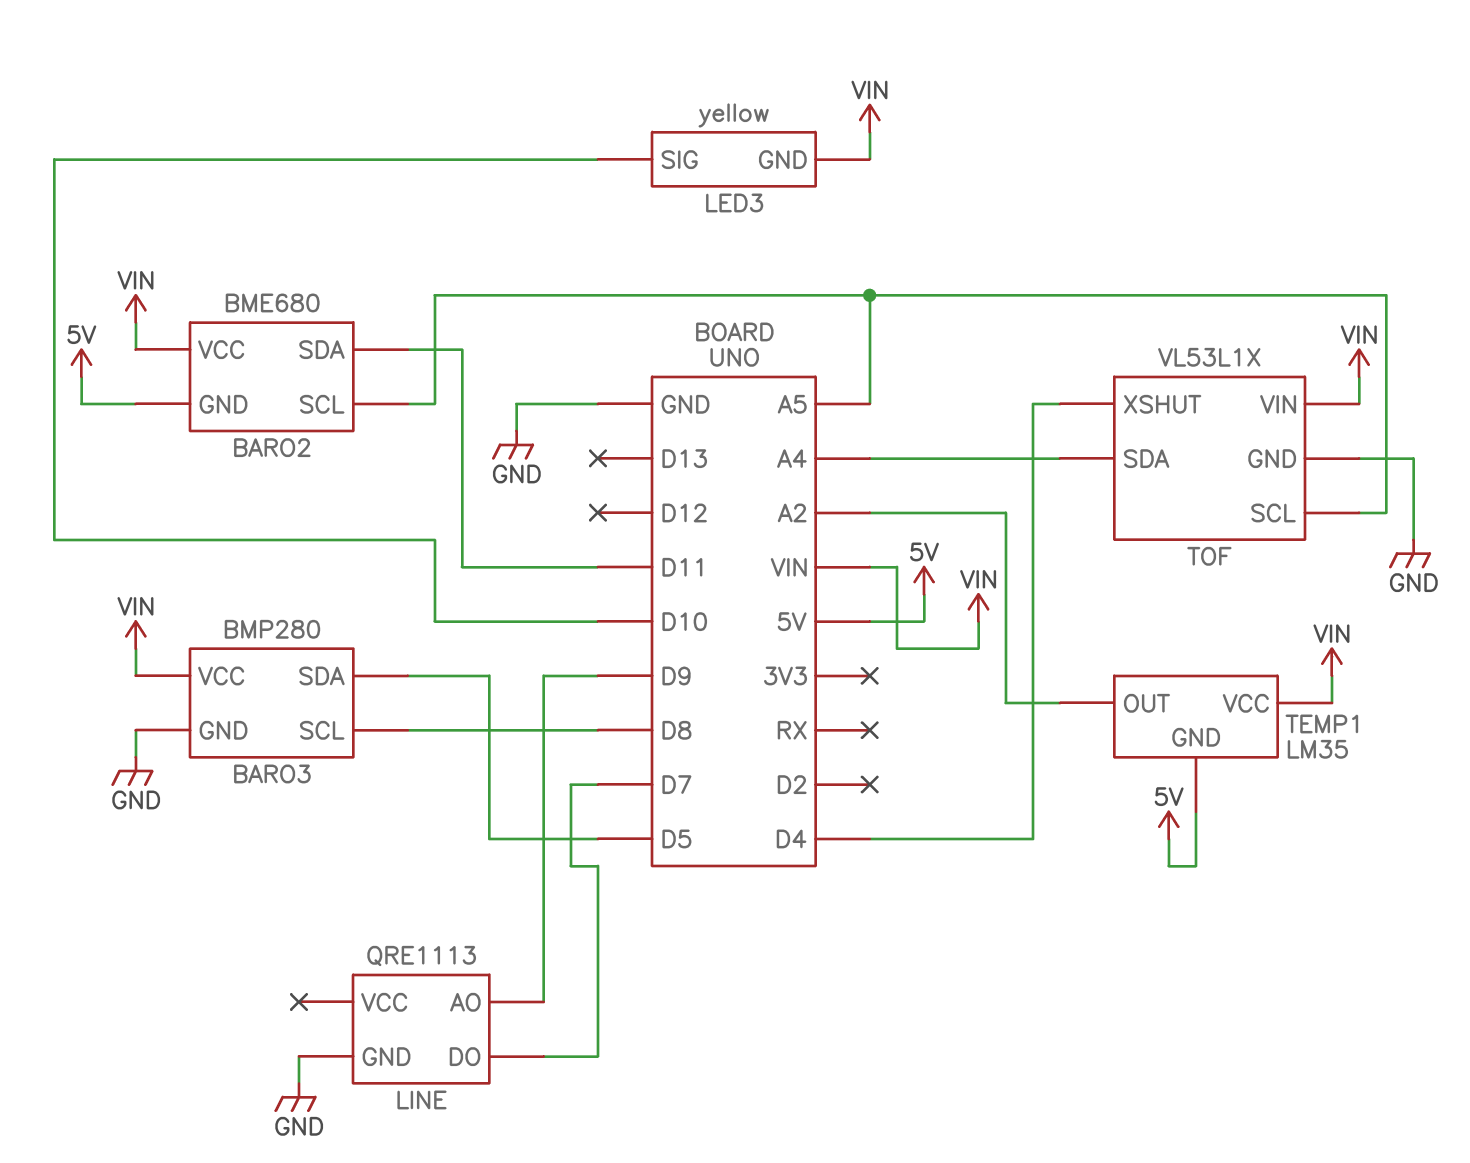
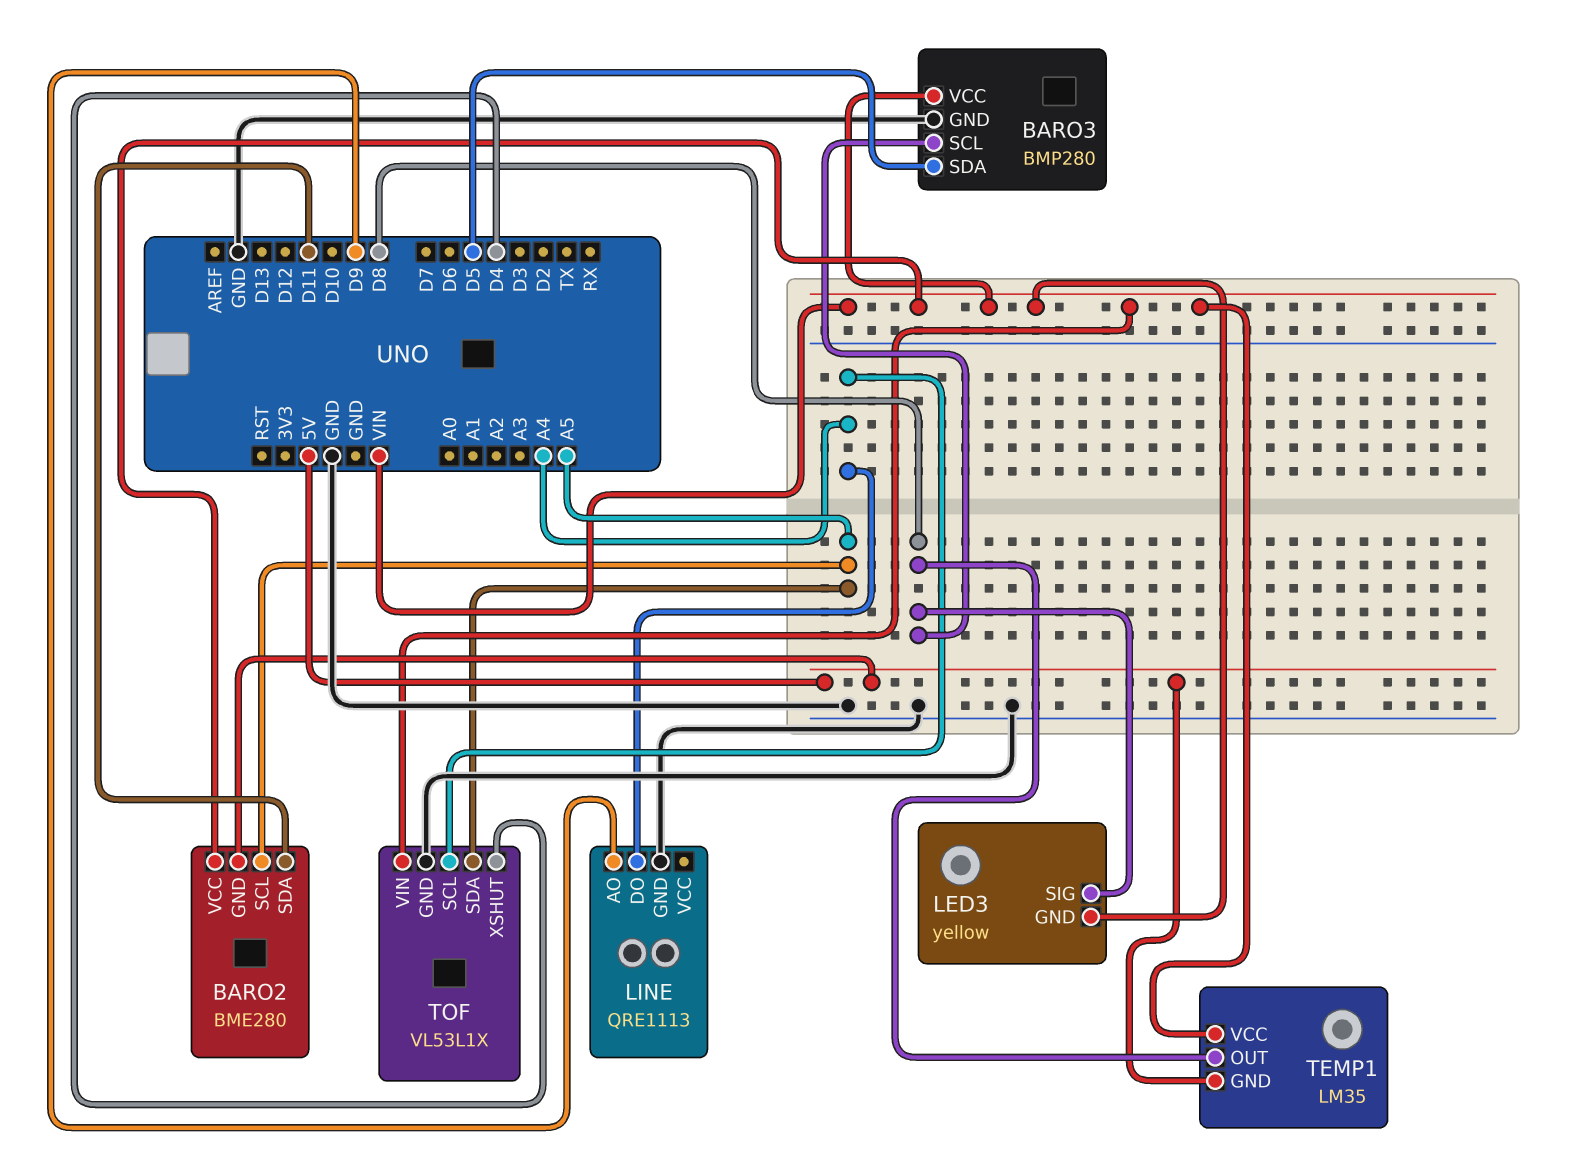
BARO2: BME680 -> BME280
LED3 pin SIG: D10 -> D8
LINE pin DO: D7 -> A4
TEMP1 pin OUT: A2 -> D8
TOF pin SCL: A5 -> A4
TOF pin SDA: A4 -> A5

